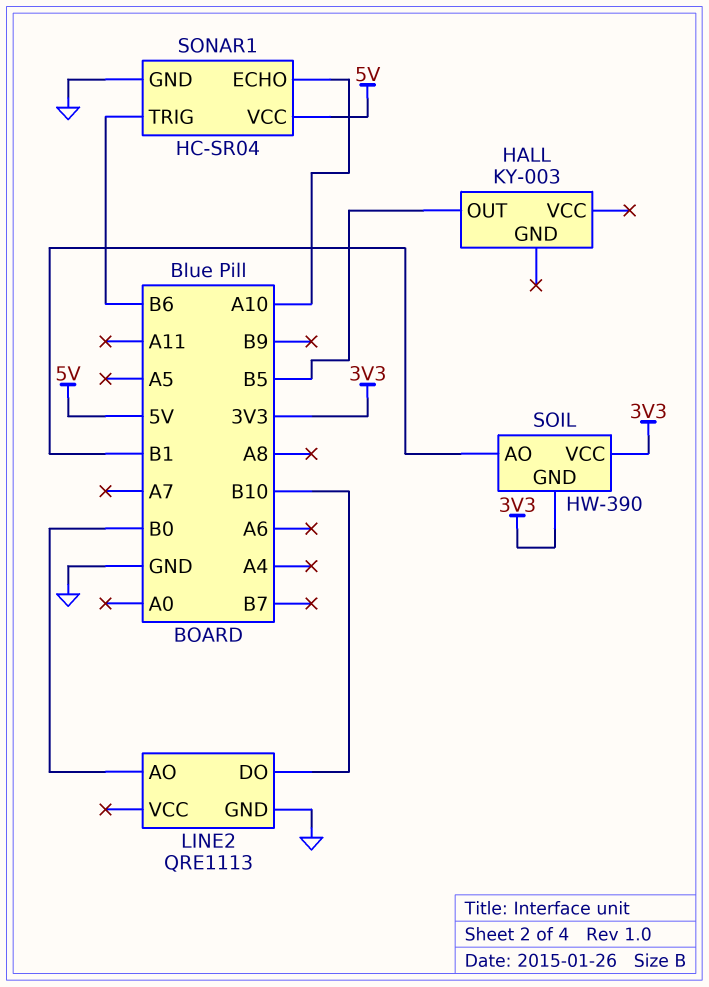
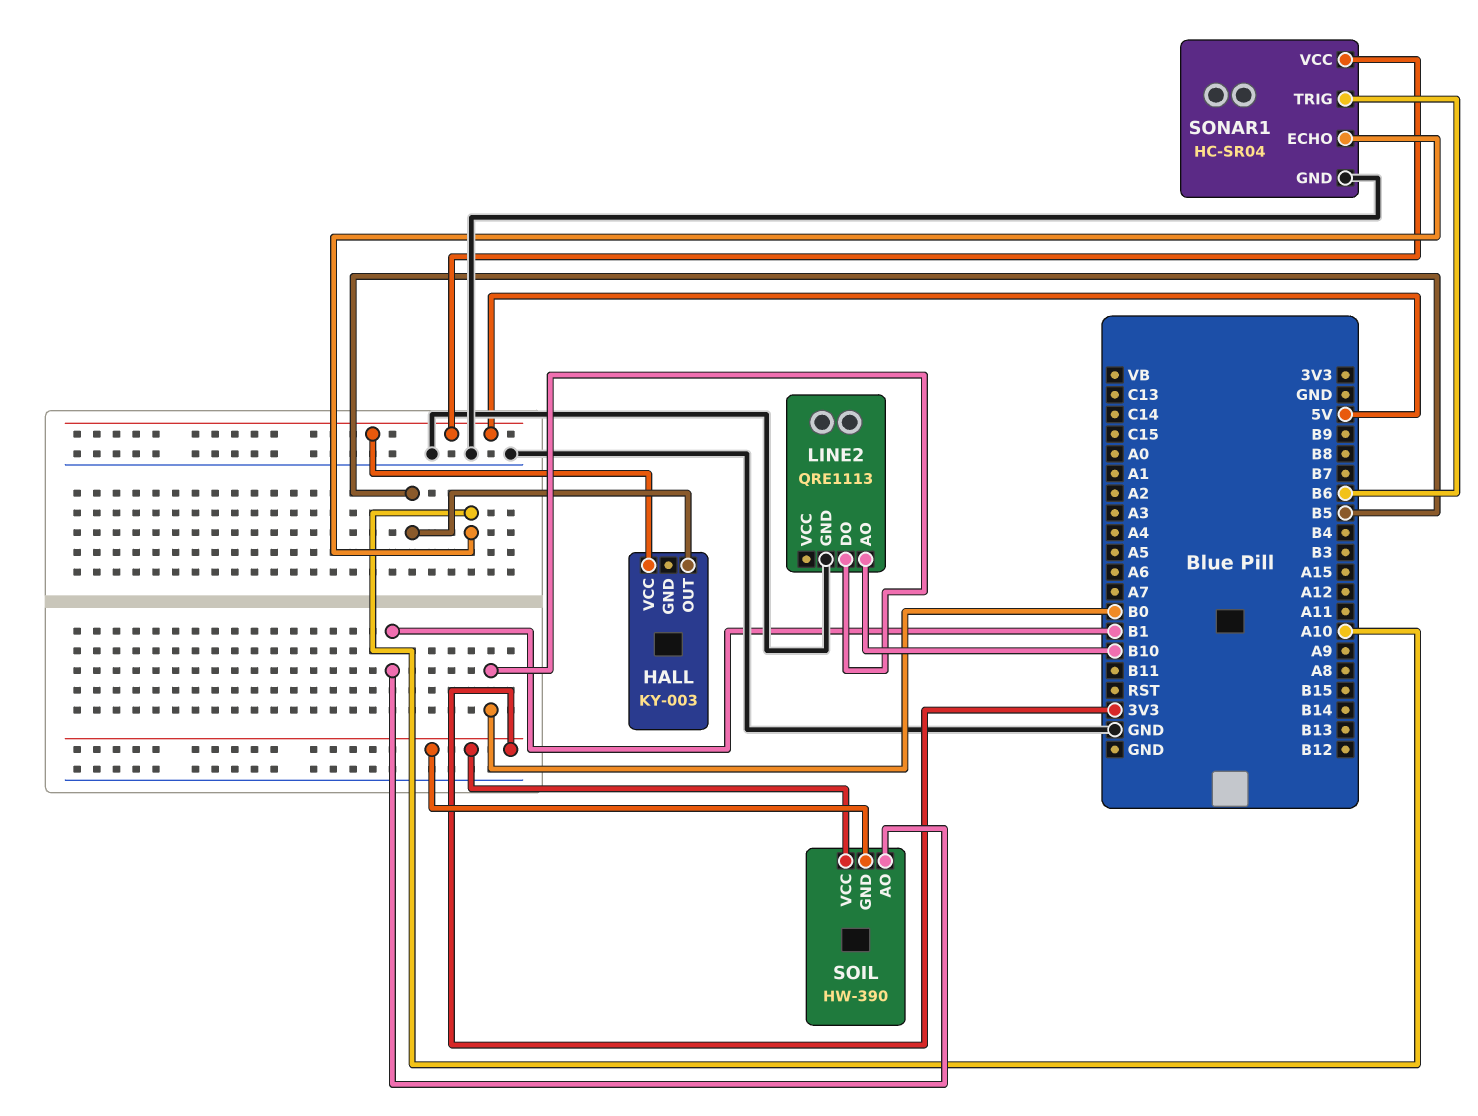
HALL pin VCC: none -> 5V
LINE2 pin AO: B0 -> B10
LINE2 pin DO: B10 -> B0

